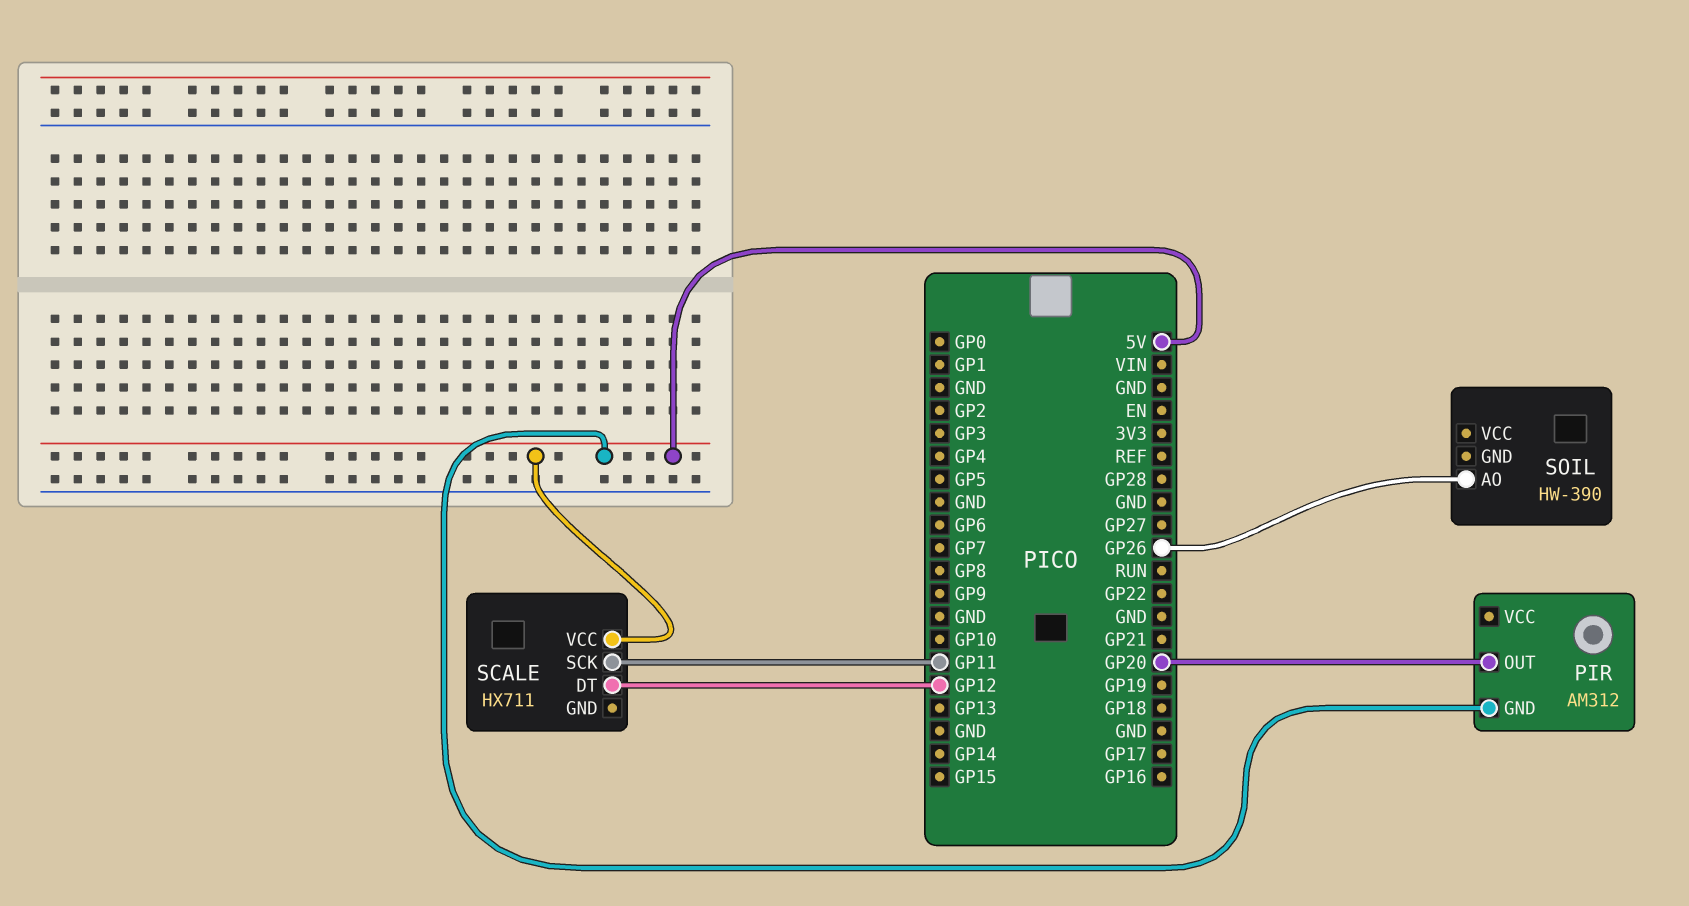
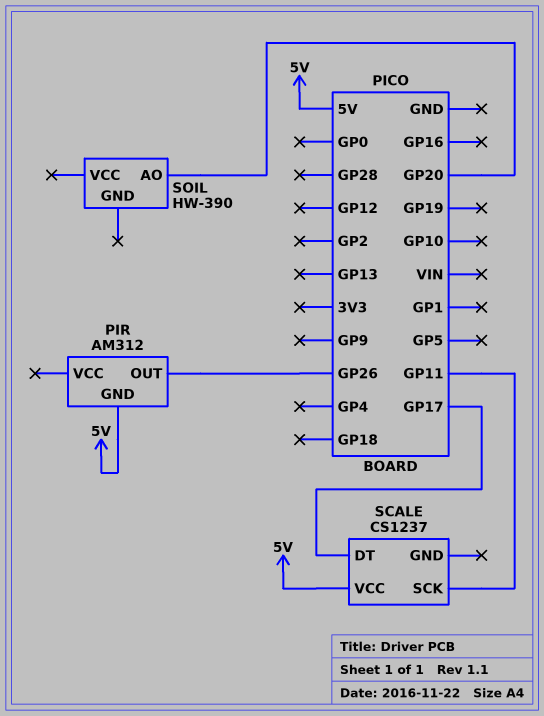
PIR pin OUT: GP20 -> GP26
SCALE: HX711 -> CS1237
SCALE pin DT: GP12 -> GP17
SOIL pin AO: GP26 -> GP20

